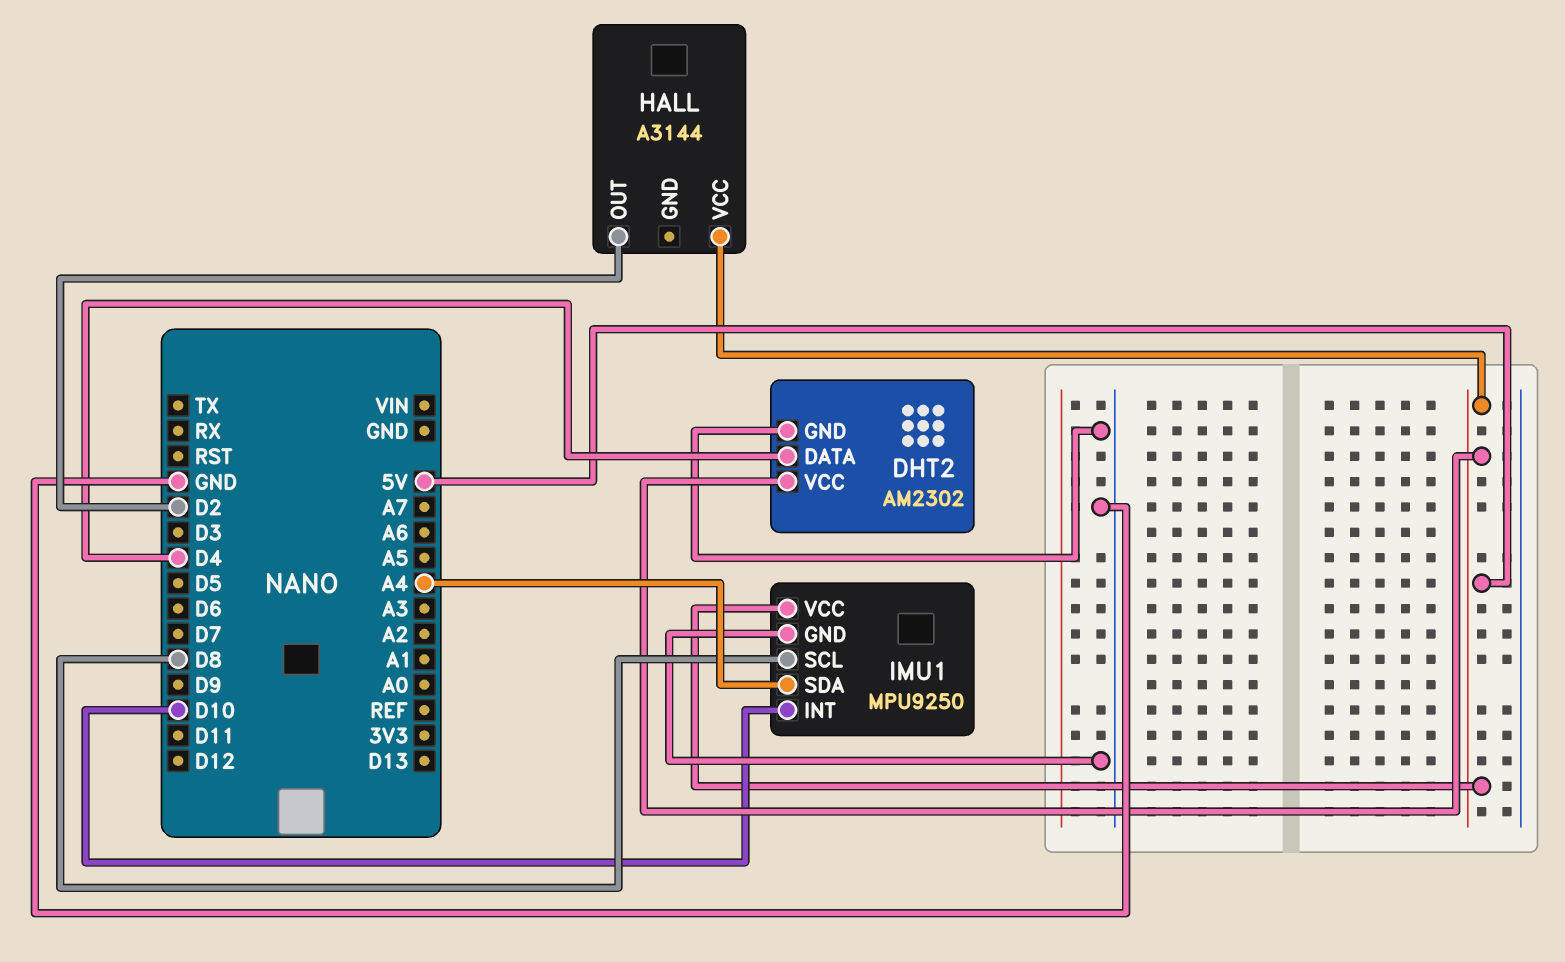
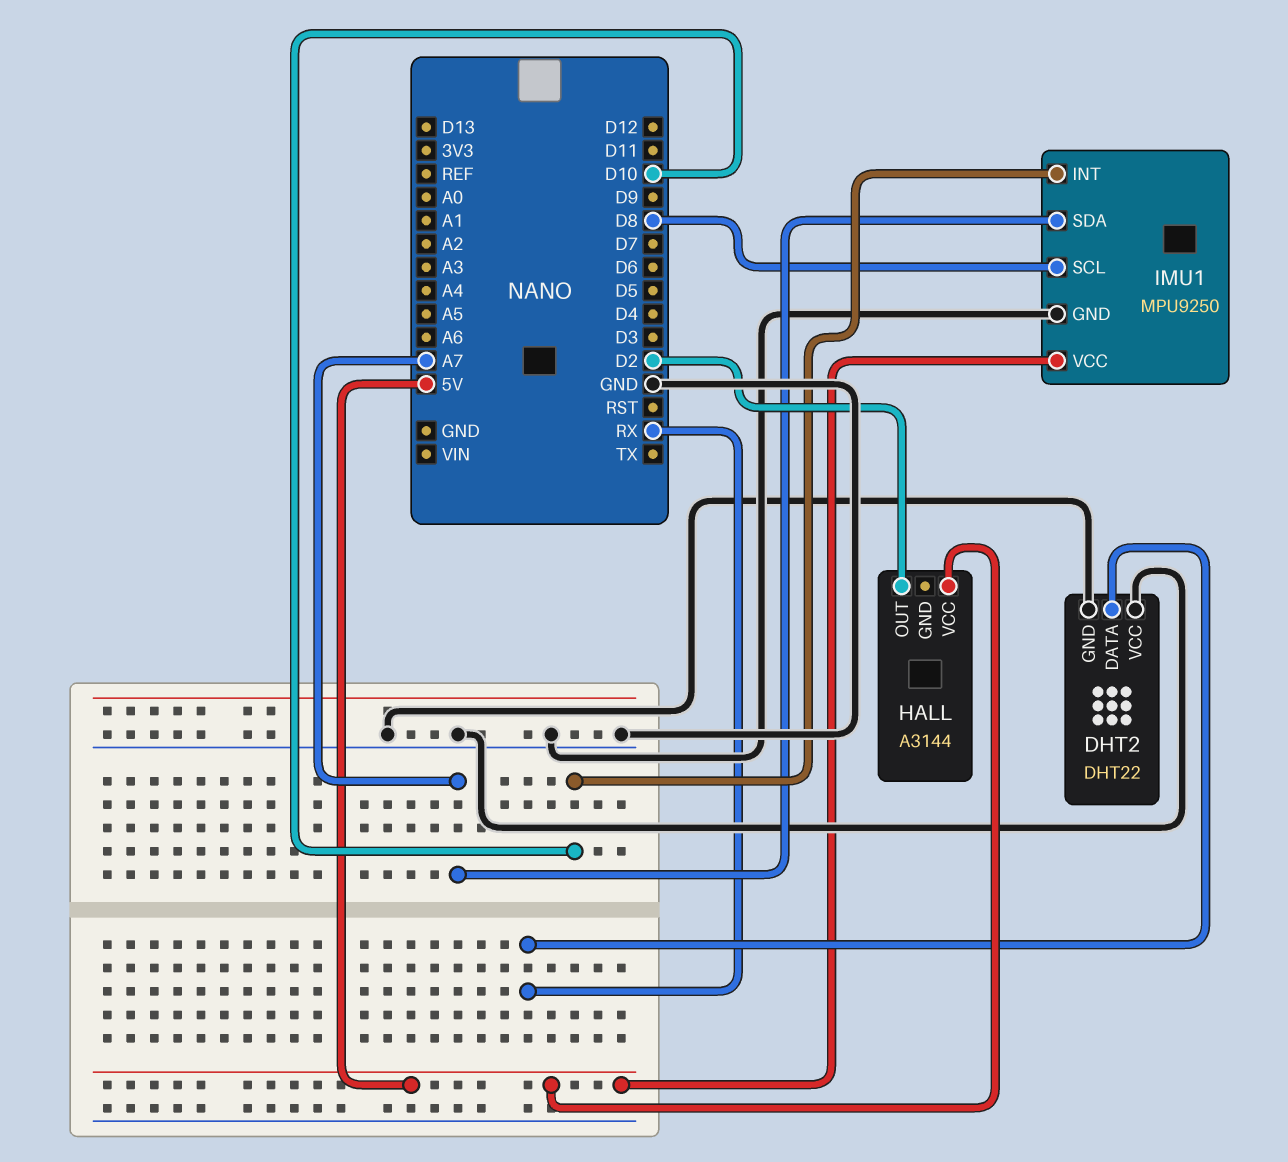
DHT2: AM2302 -> DHT22
DHT2 pin DATA: D4 -> RX
DHT2 pin VCC: 5V -> GND
IMU1 pin SDA: A4 -> A7

